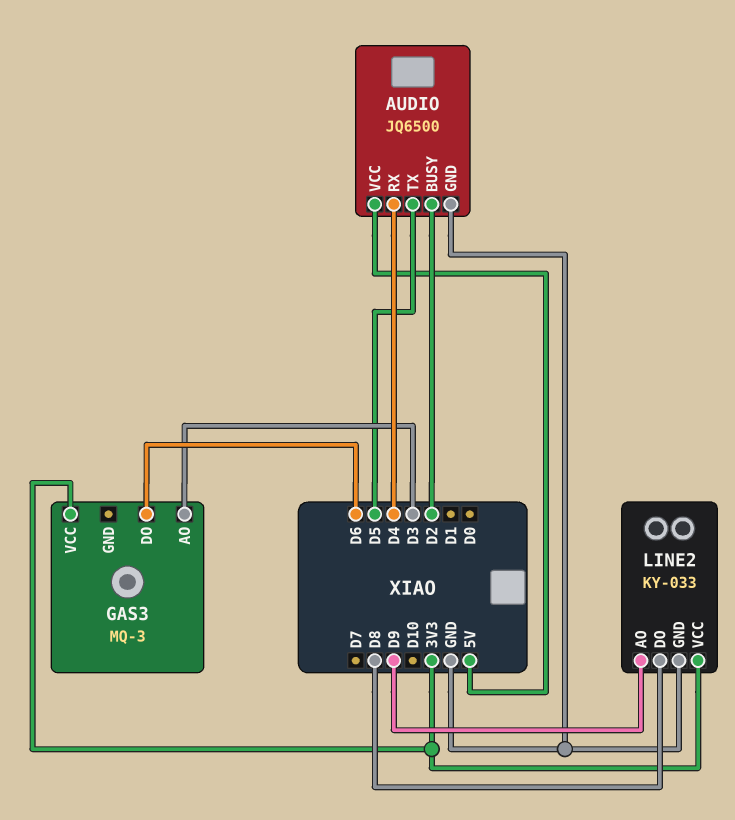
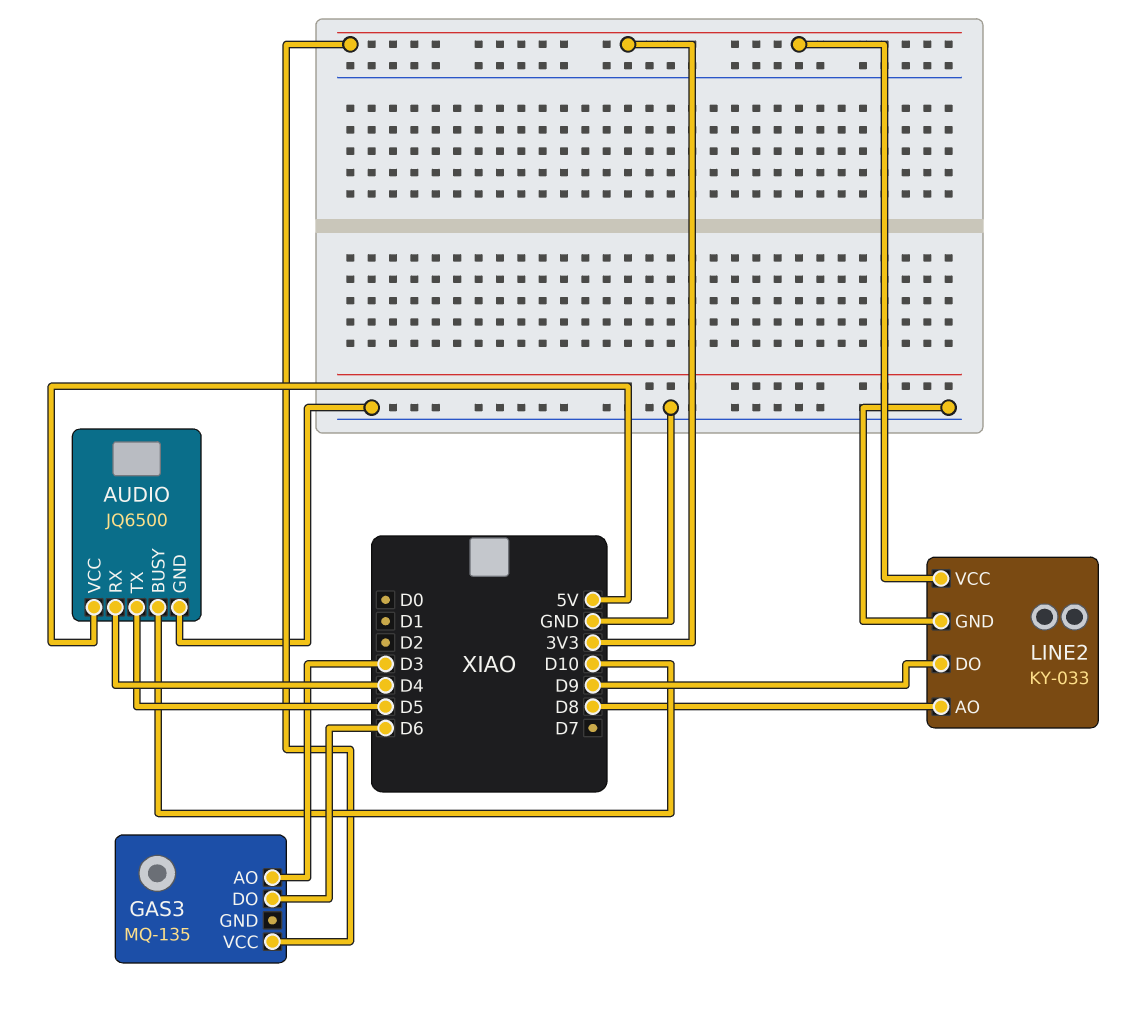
AUDIO pin BUSY: D2 -> D10
GAS3: MQ-3 -> MQ-135
LINE2 pin AO: D9 -> D8
LINE2 pin DO: D8 -> D9

